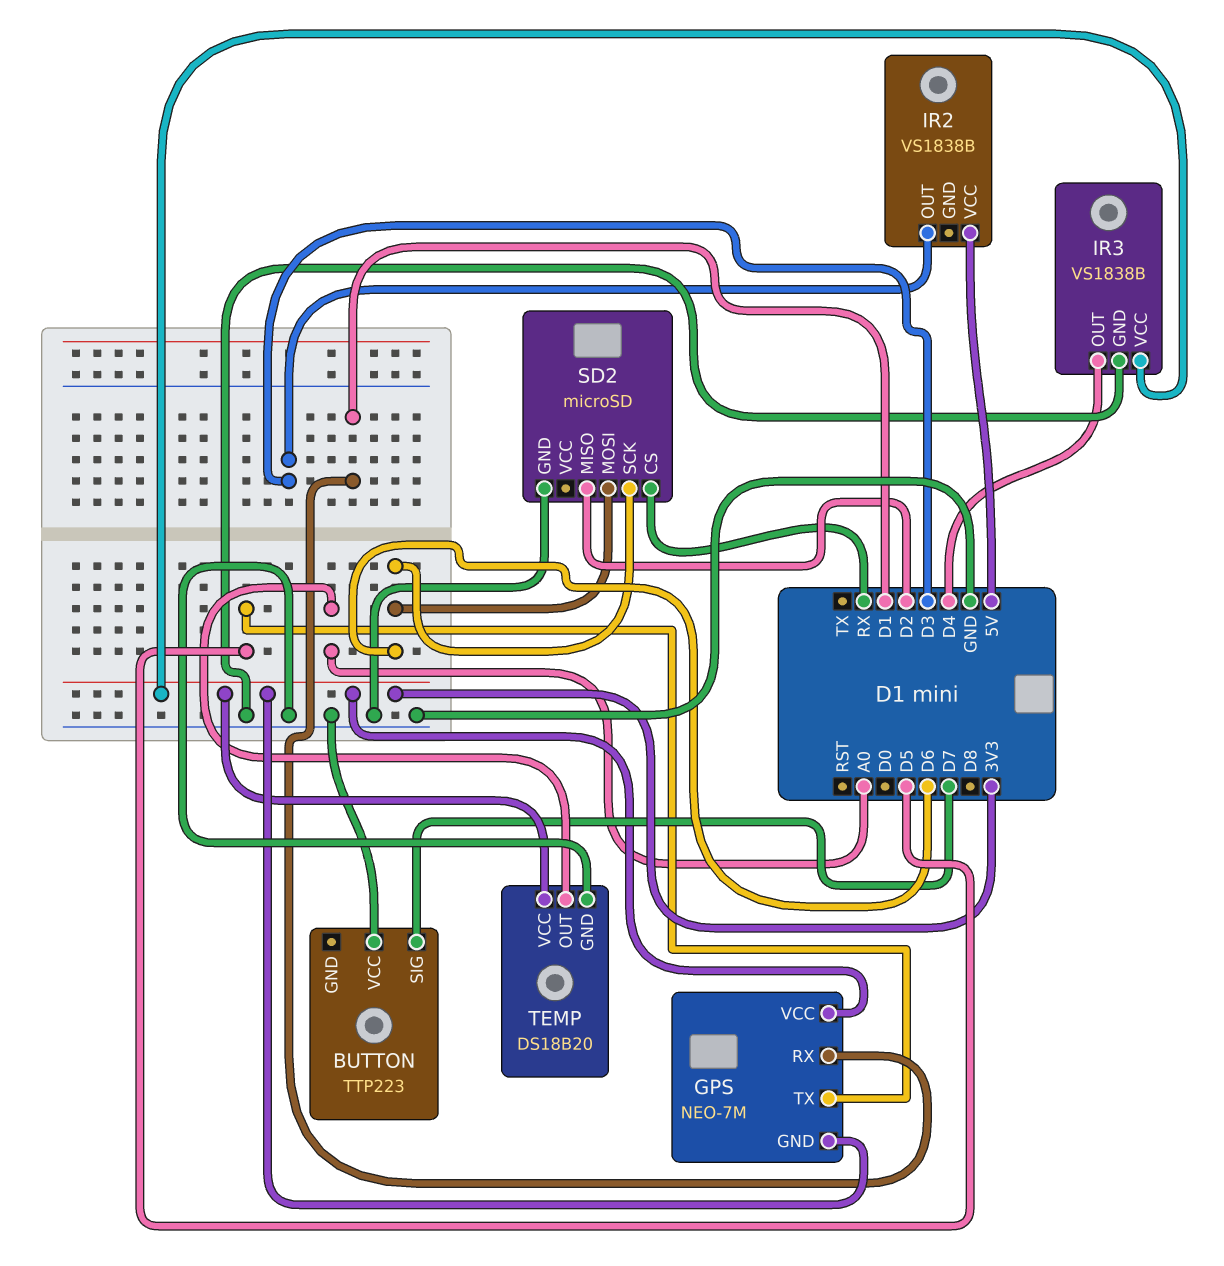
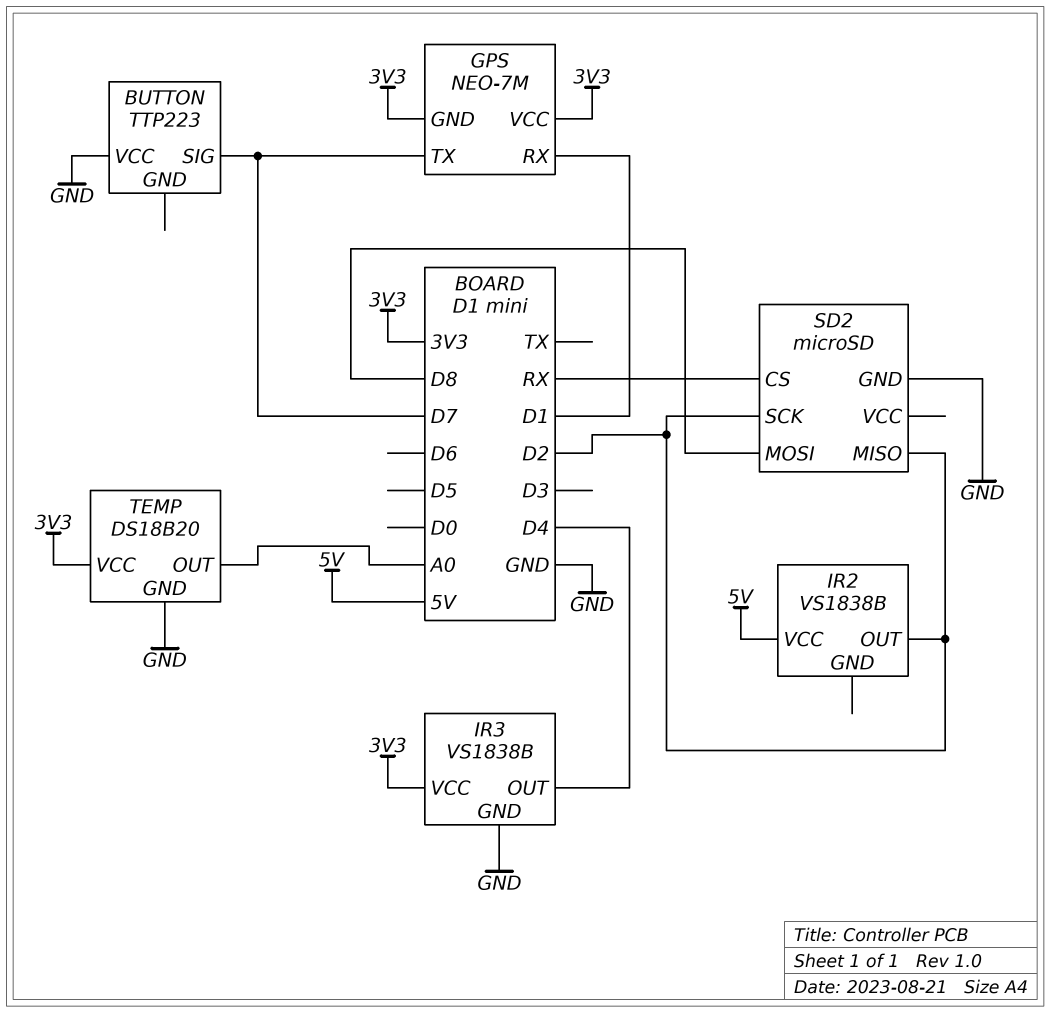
GPS pin TX: D5 -> D7
IR2 pin OUT: D3 -> D2
SD2 pin MOSI: D6 -> D8
SD2 pin SCK: D6 -> D2

